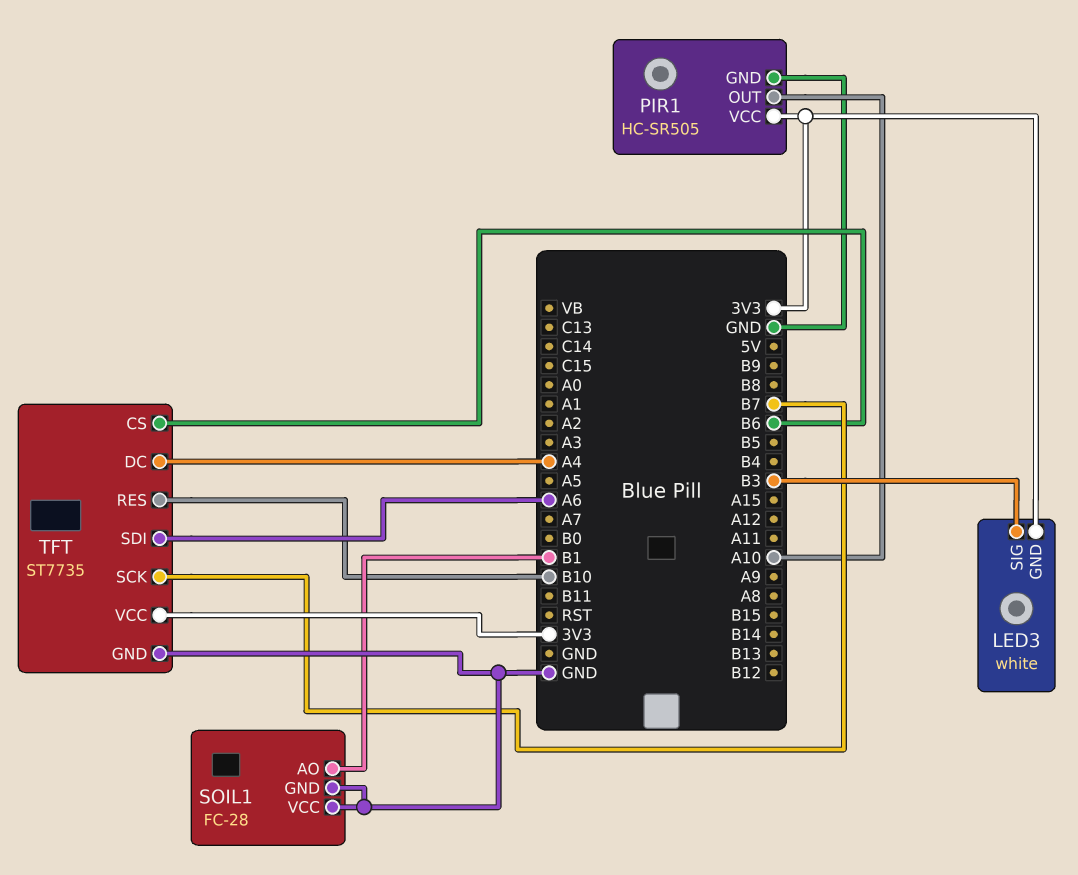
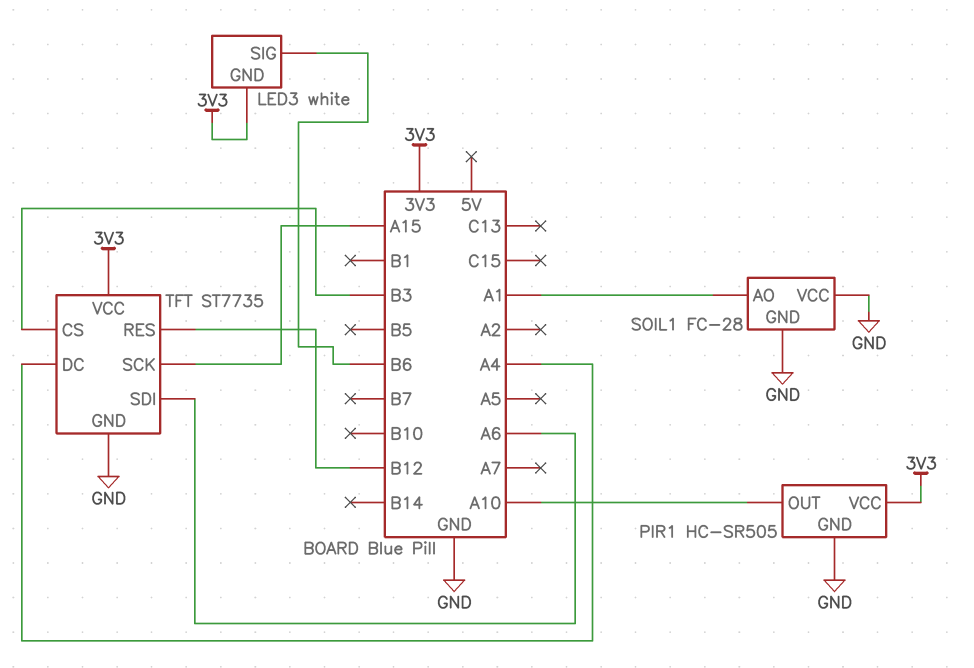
LED3 pin SIG: B3 -> B6
SOIL1 pin AO: B1 -> A1
TFT pin CS: B6 -> B3
TFT pin RES: B10 -> B12
TFT pin SCK: B7 -> A15

